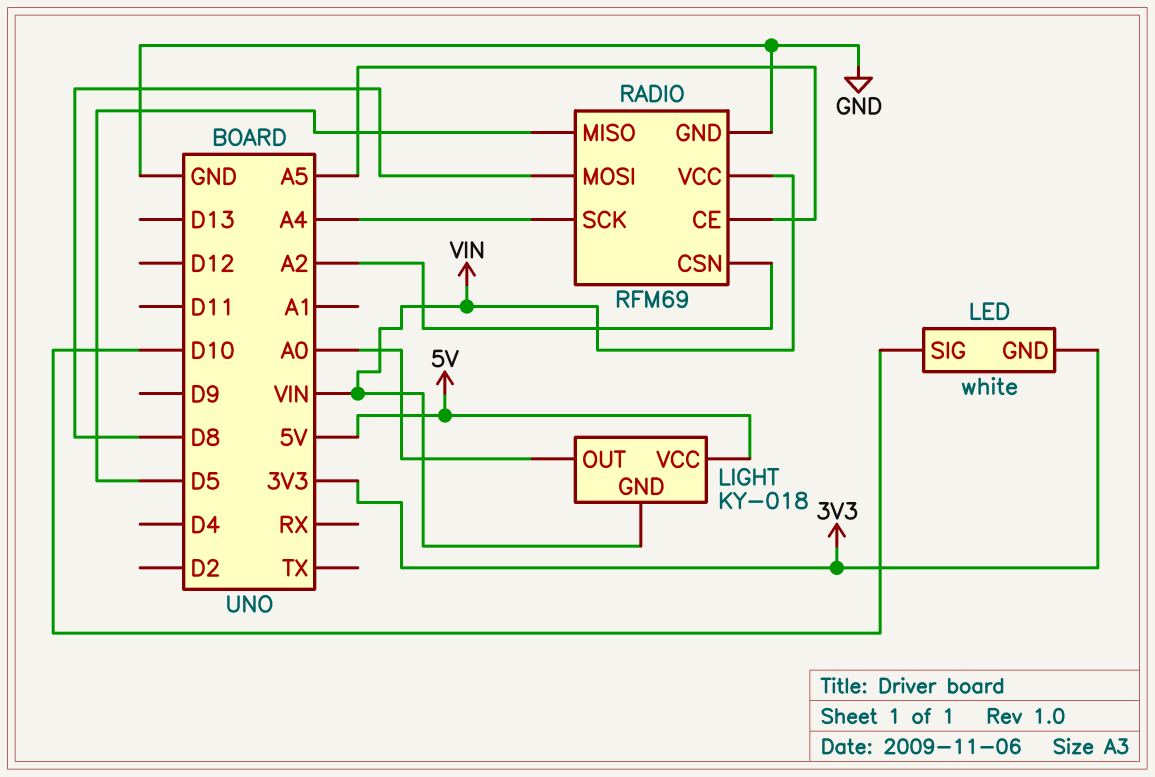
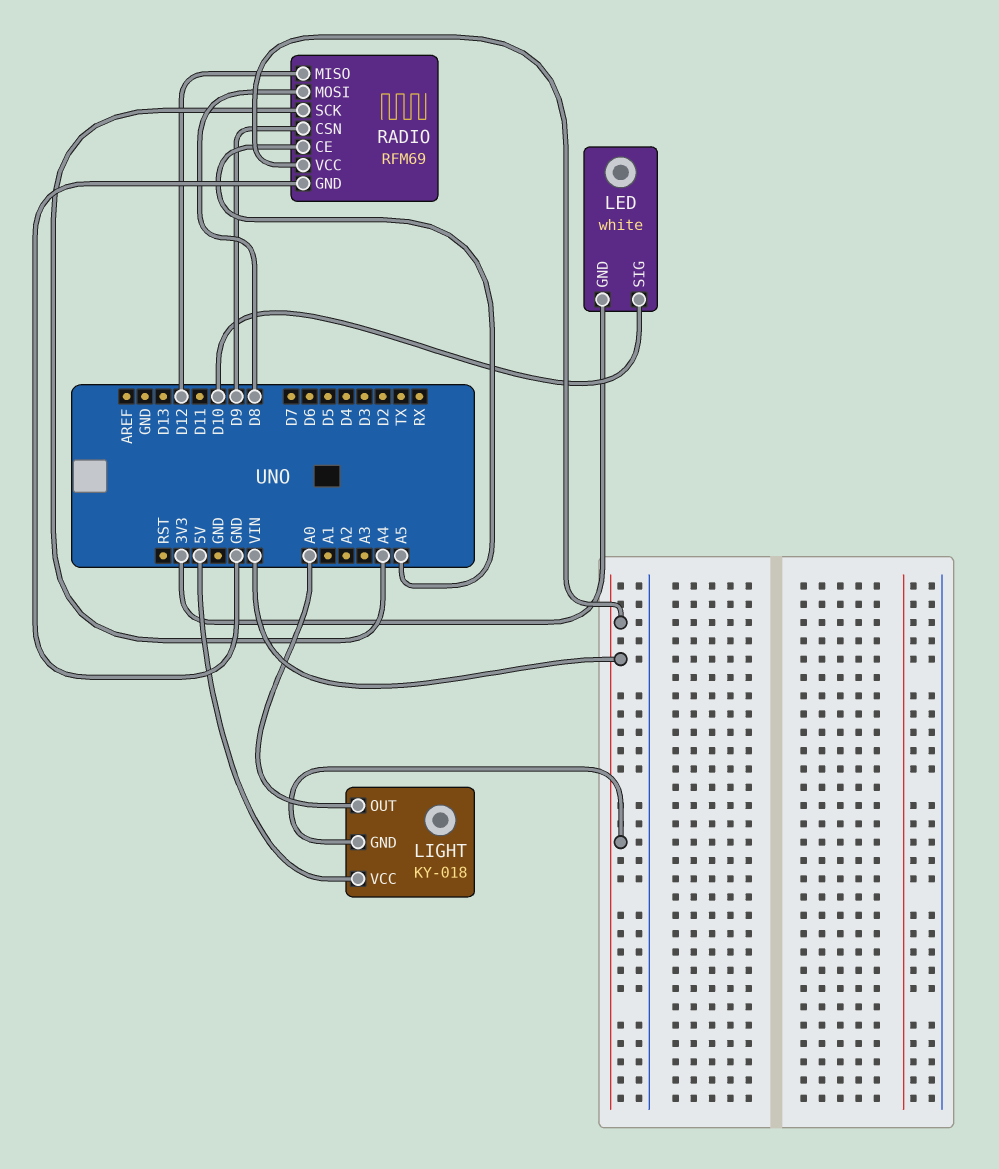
RADIO pin CSN: A2 -> D9
RADIO pin MISO: D5 -> D12

